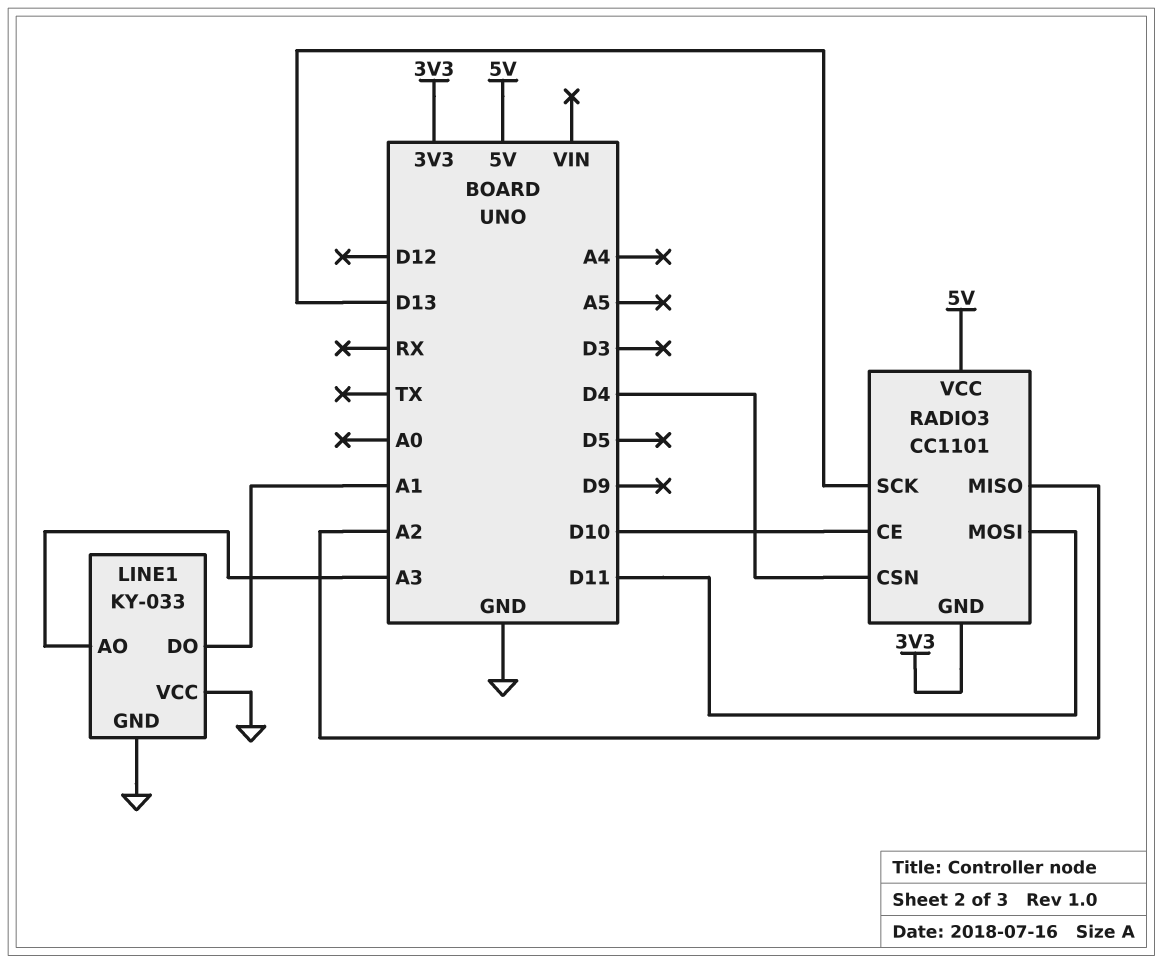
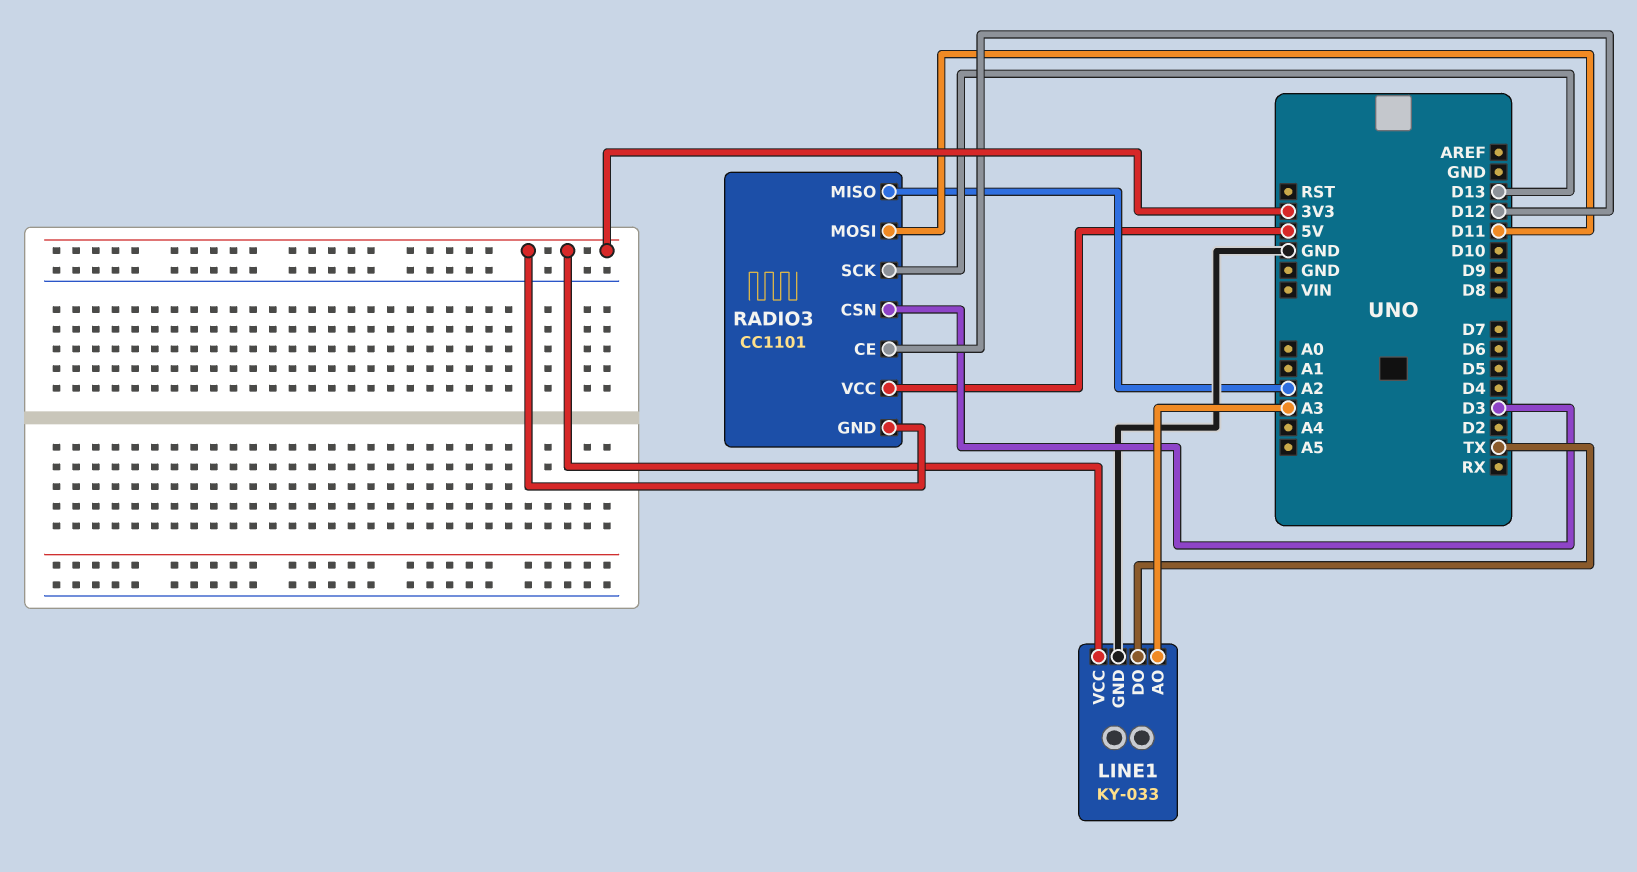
LINE1 pin DO: A1 -> TX
LINE1 pin VCC: GND -> 3V3
RADIO3 pin CE: D10 -> D12
RADIO3 pin CSN: D4 -> D3

